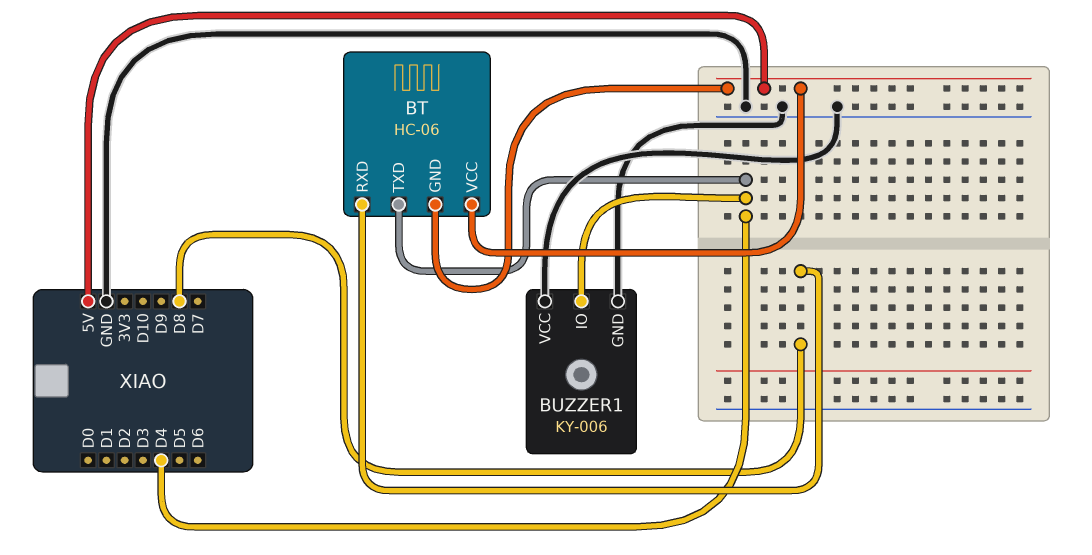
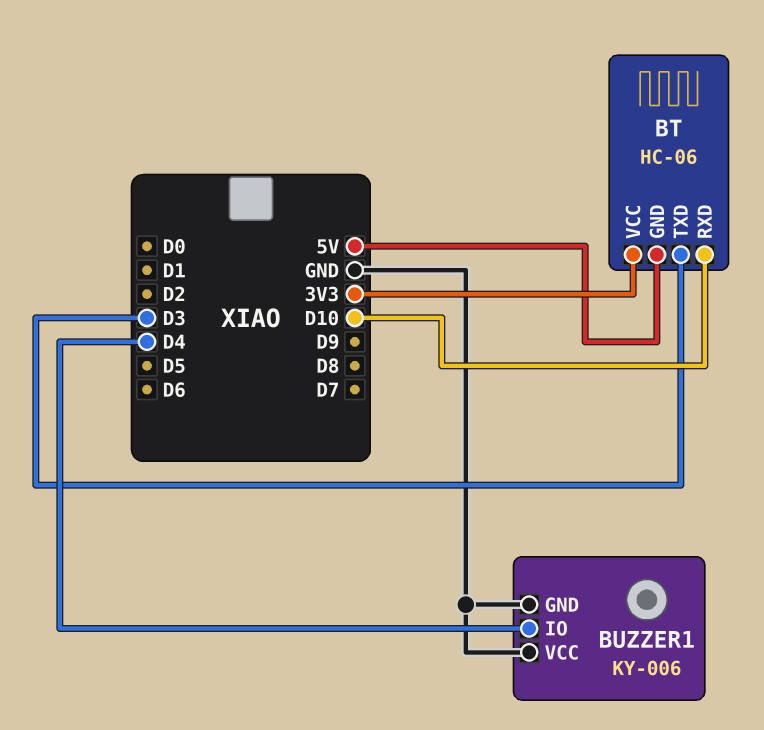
BT pin RXD: D8 -> D10
BT pin TXD: D4 -> D3
BT pin VCC: 5V -> 3V3

